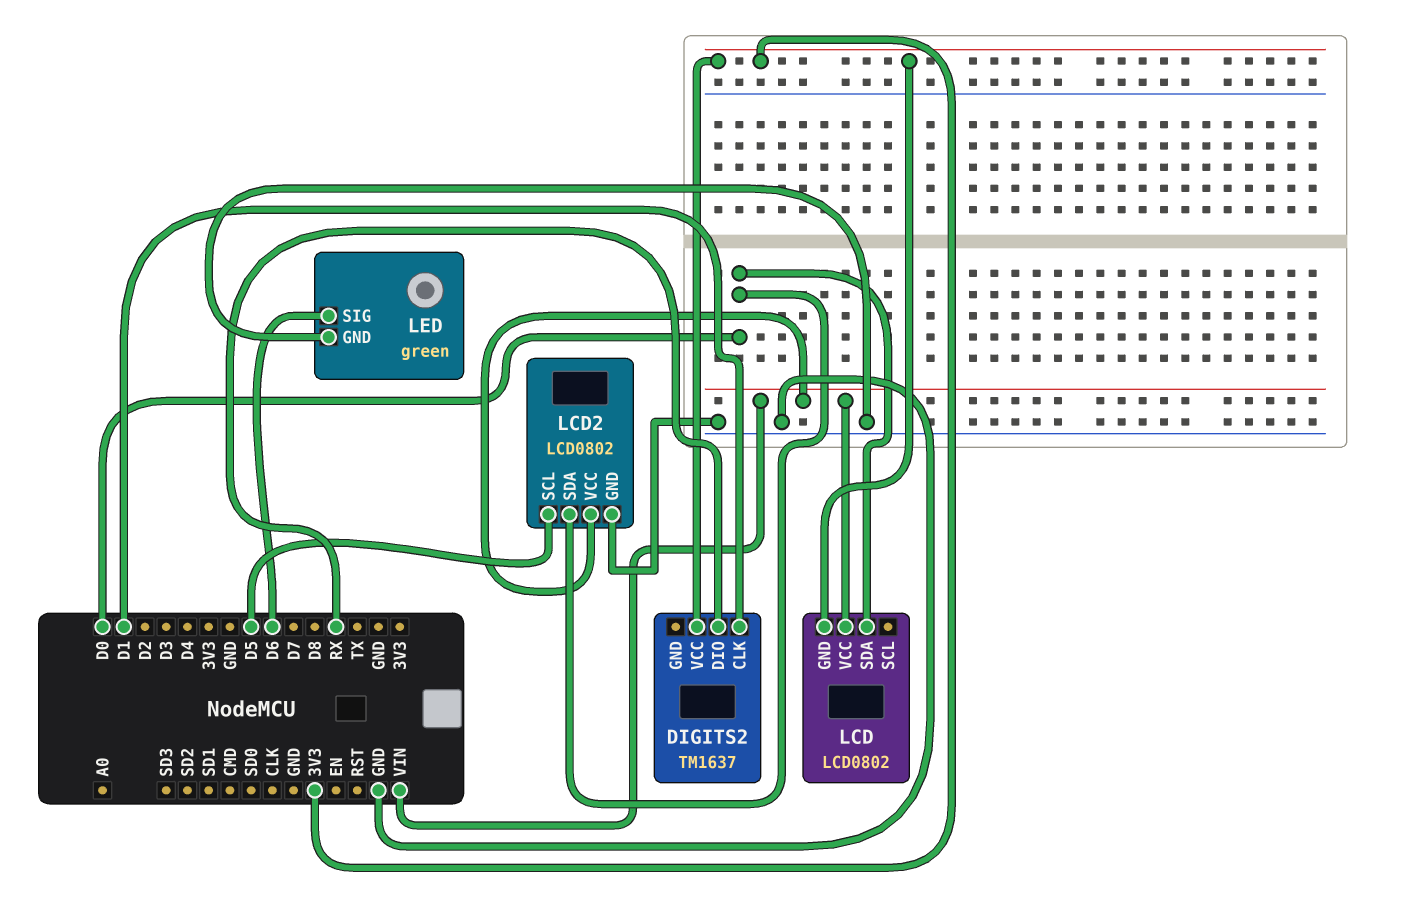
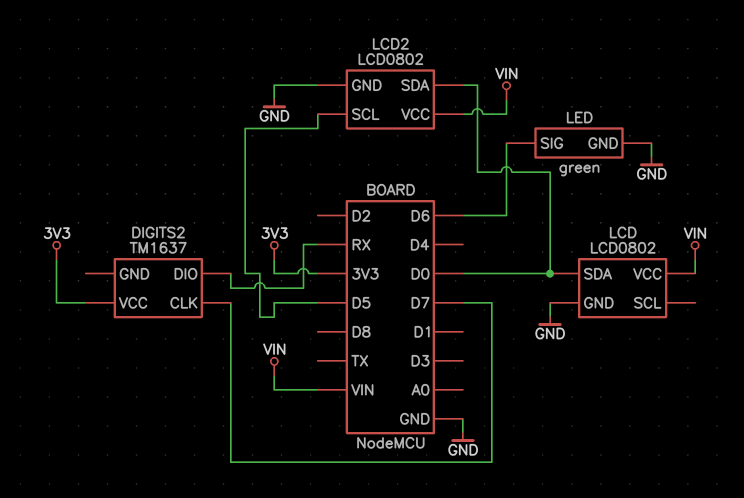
DIGITS2 pin CLK: D1 -> D7
LCD pin GND: 3V3 -> GND

